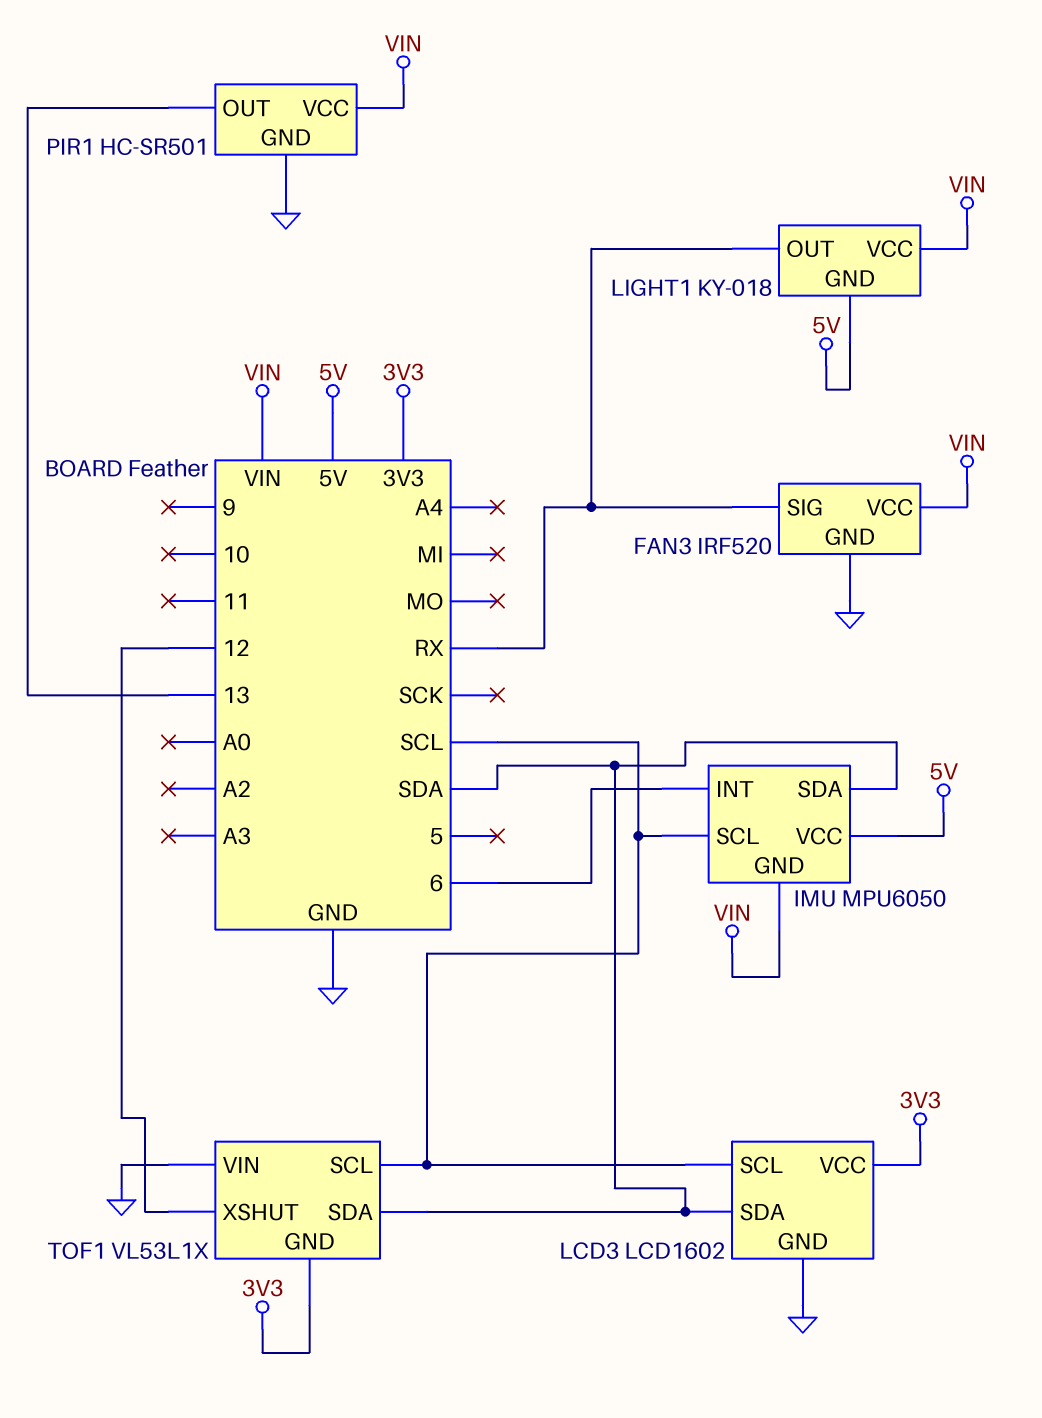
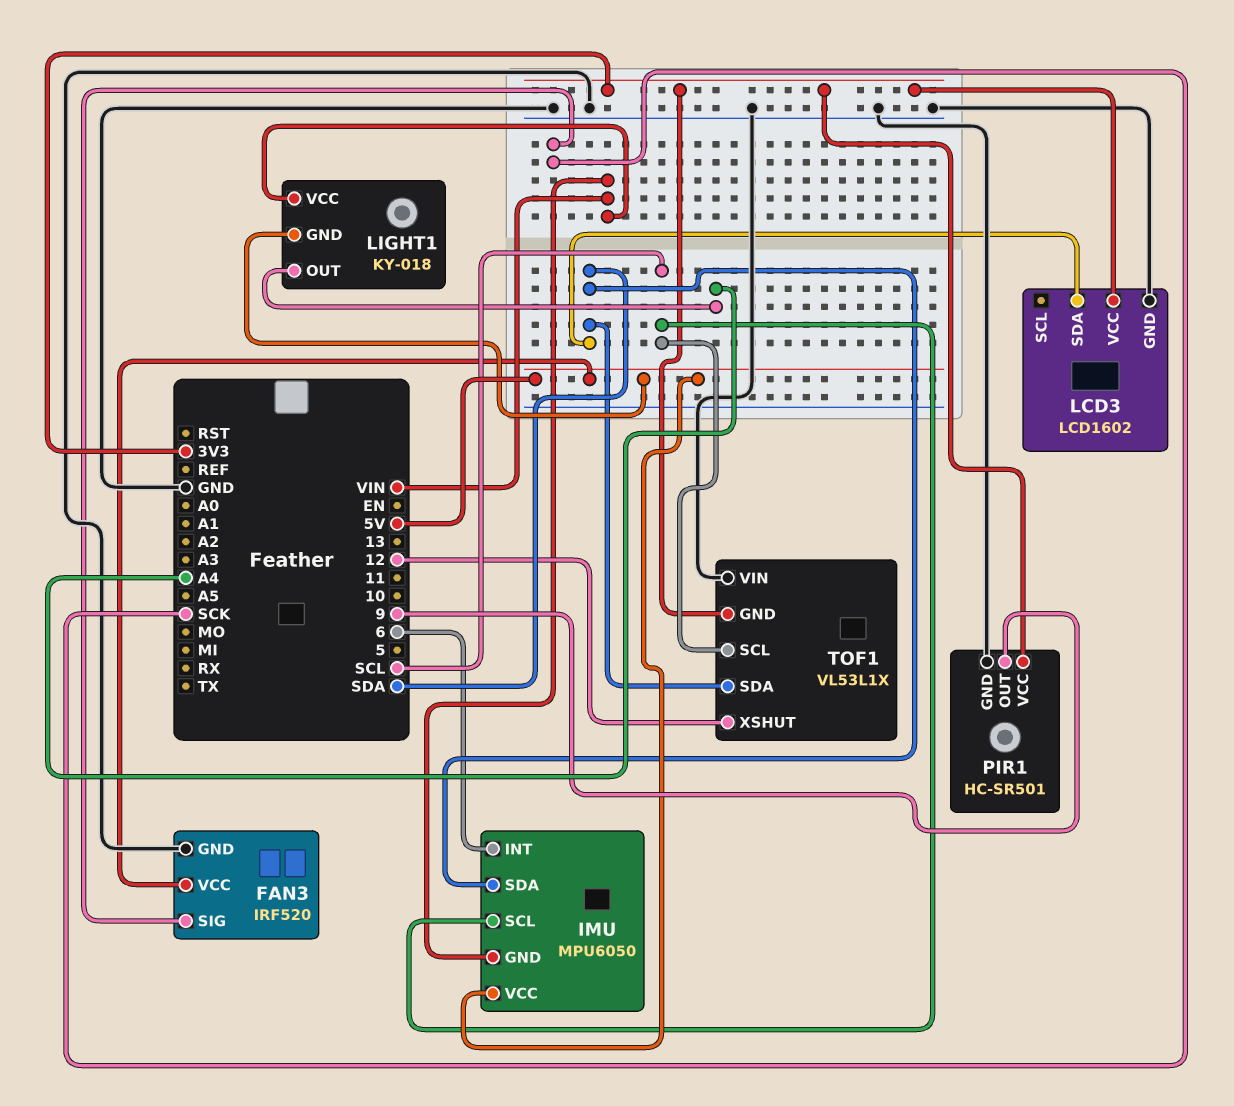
FAN3 pin SIG: RX -> SCK
FAN3 pin VCC: VIN -> 5V
LCD3 pin SCL: SCL -> none
LIGHT1 pin OUT: RX -> A4
PIR1 pin OUT: 13 -> 9
PIR1 pin VCC: VIN -> 3V3

